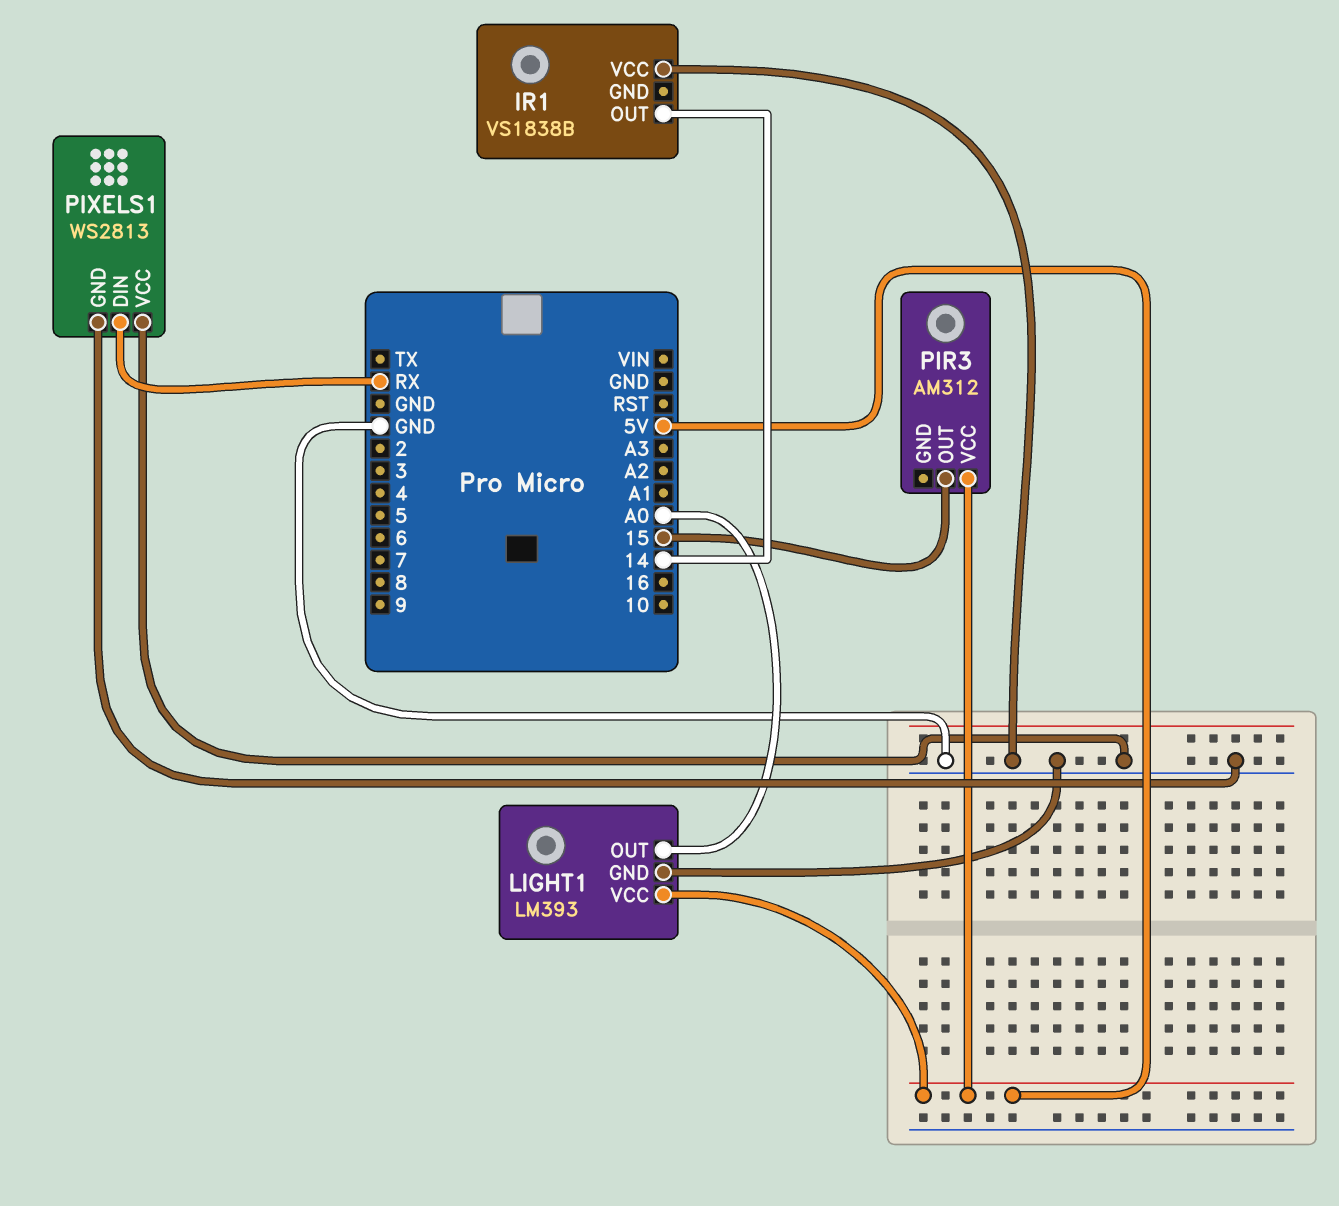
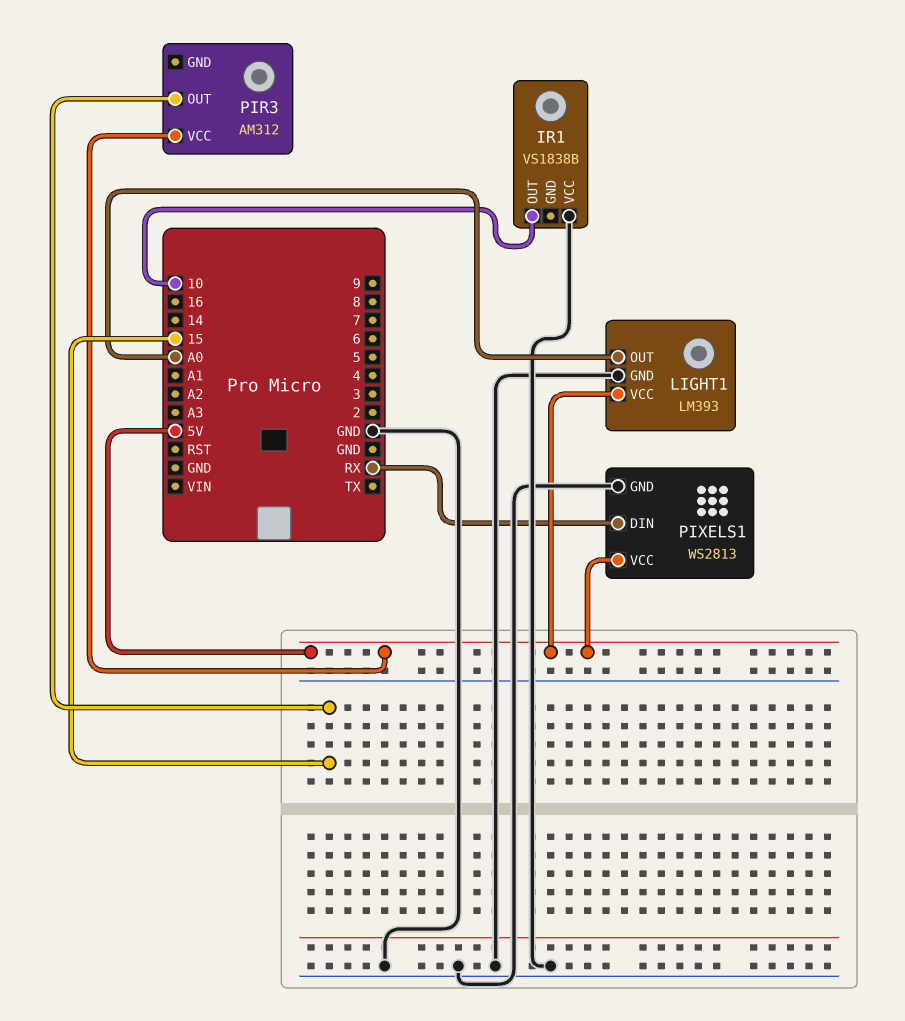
IR1 pin OUT: 14 -> 10
PIXELS1 pin VCC: GND -> 5V

